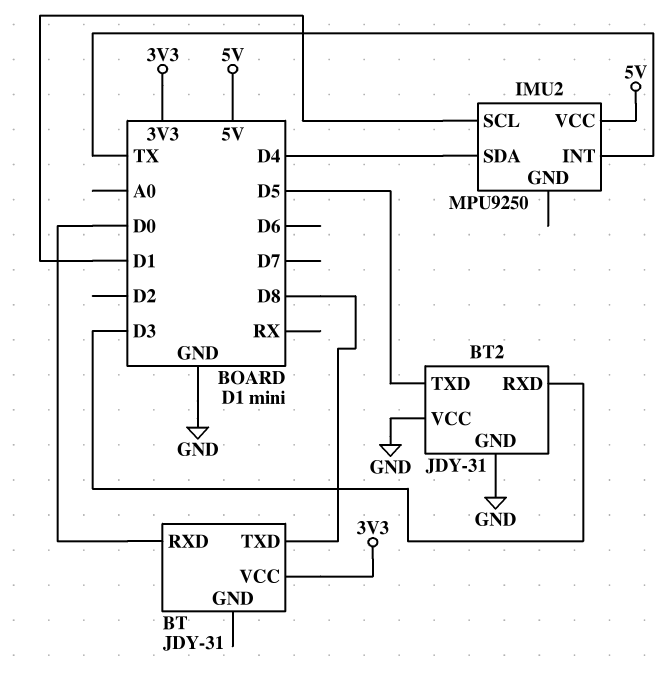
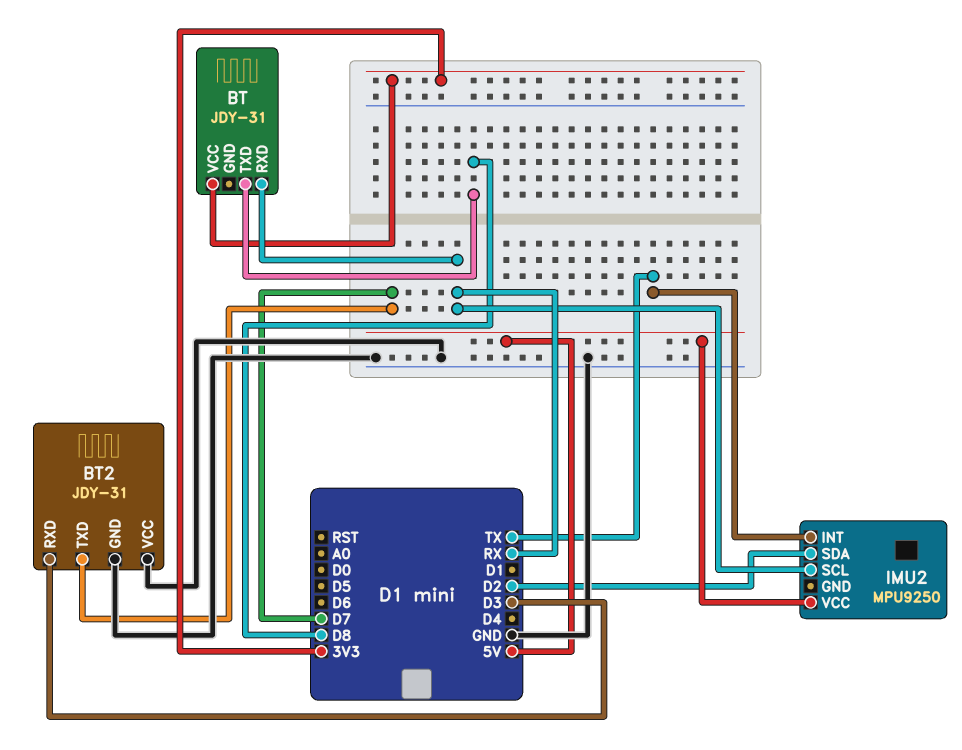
BT pin RXD: D0 -> RX
BT2 pin TXD: D5 -> D7
IMU2 pin SCL: D1 -> RX
IMU2 pin SDA: D4 -> D2

